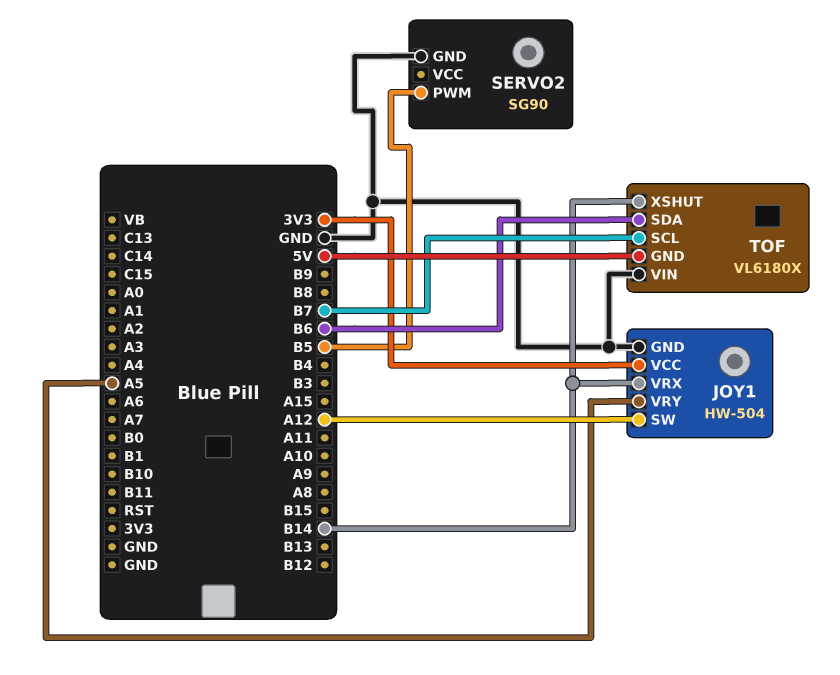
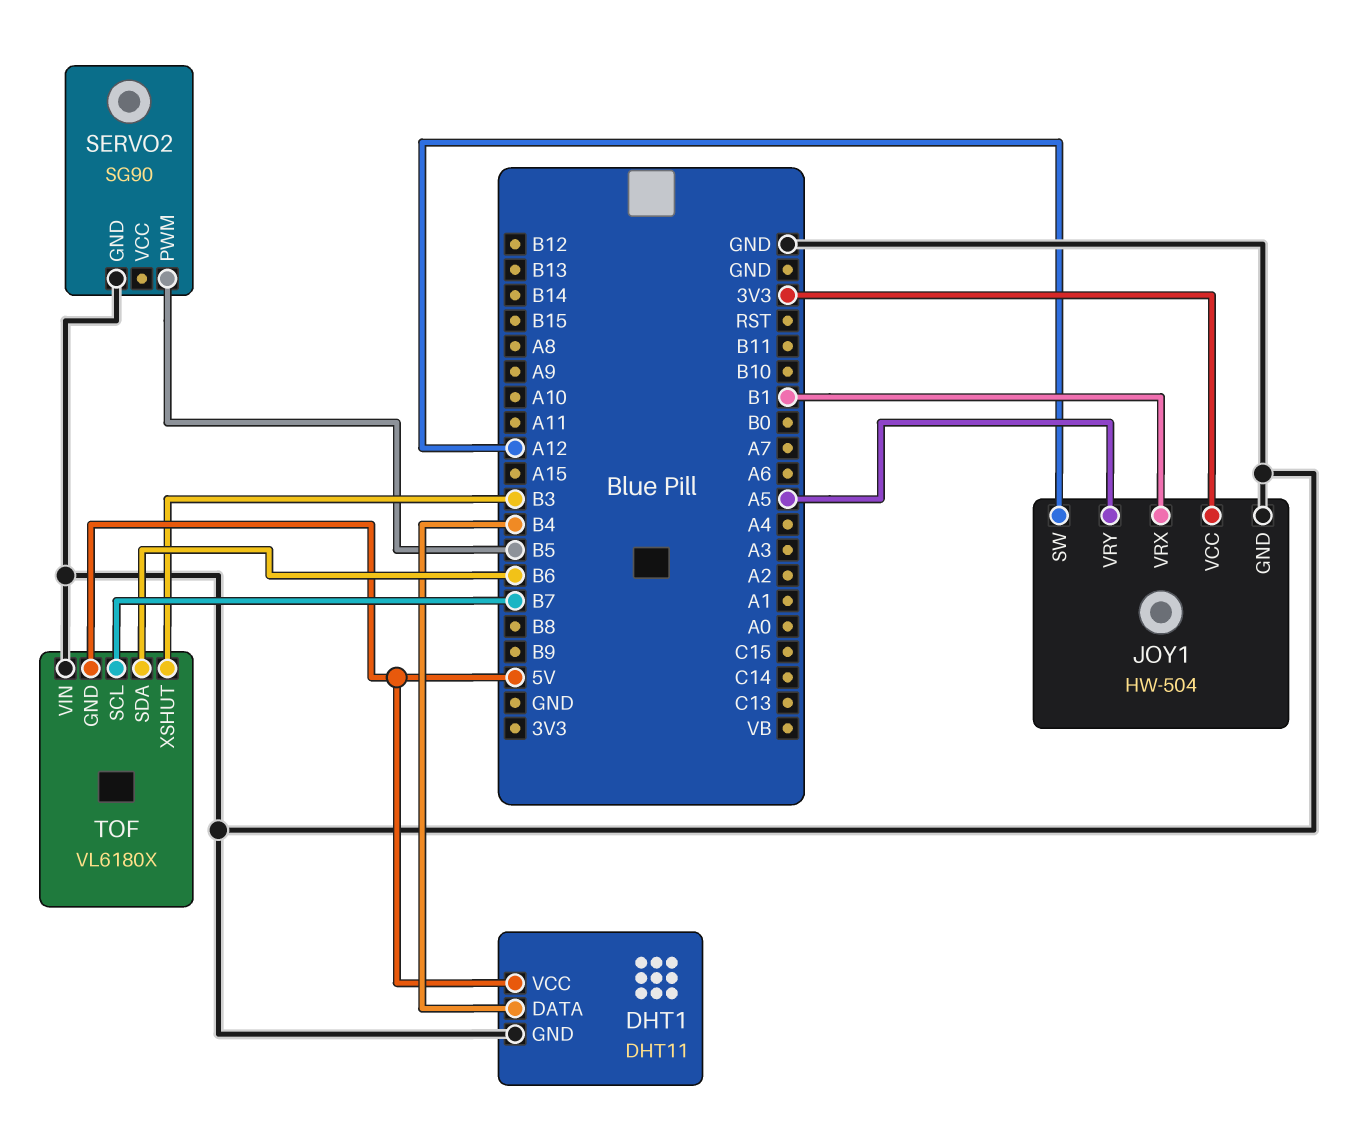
DHT1: none -> DHT11
DHT1 pin DATA: none -> B4
DHT1 pin GND: none -> GND
DHT1 pin VCC: none -> 5V
JOY1 pin VRX: B14 -> B1
TOF pin XSHUT: B14 -> B3

